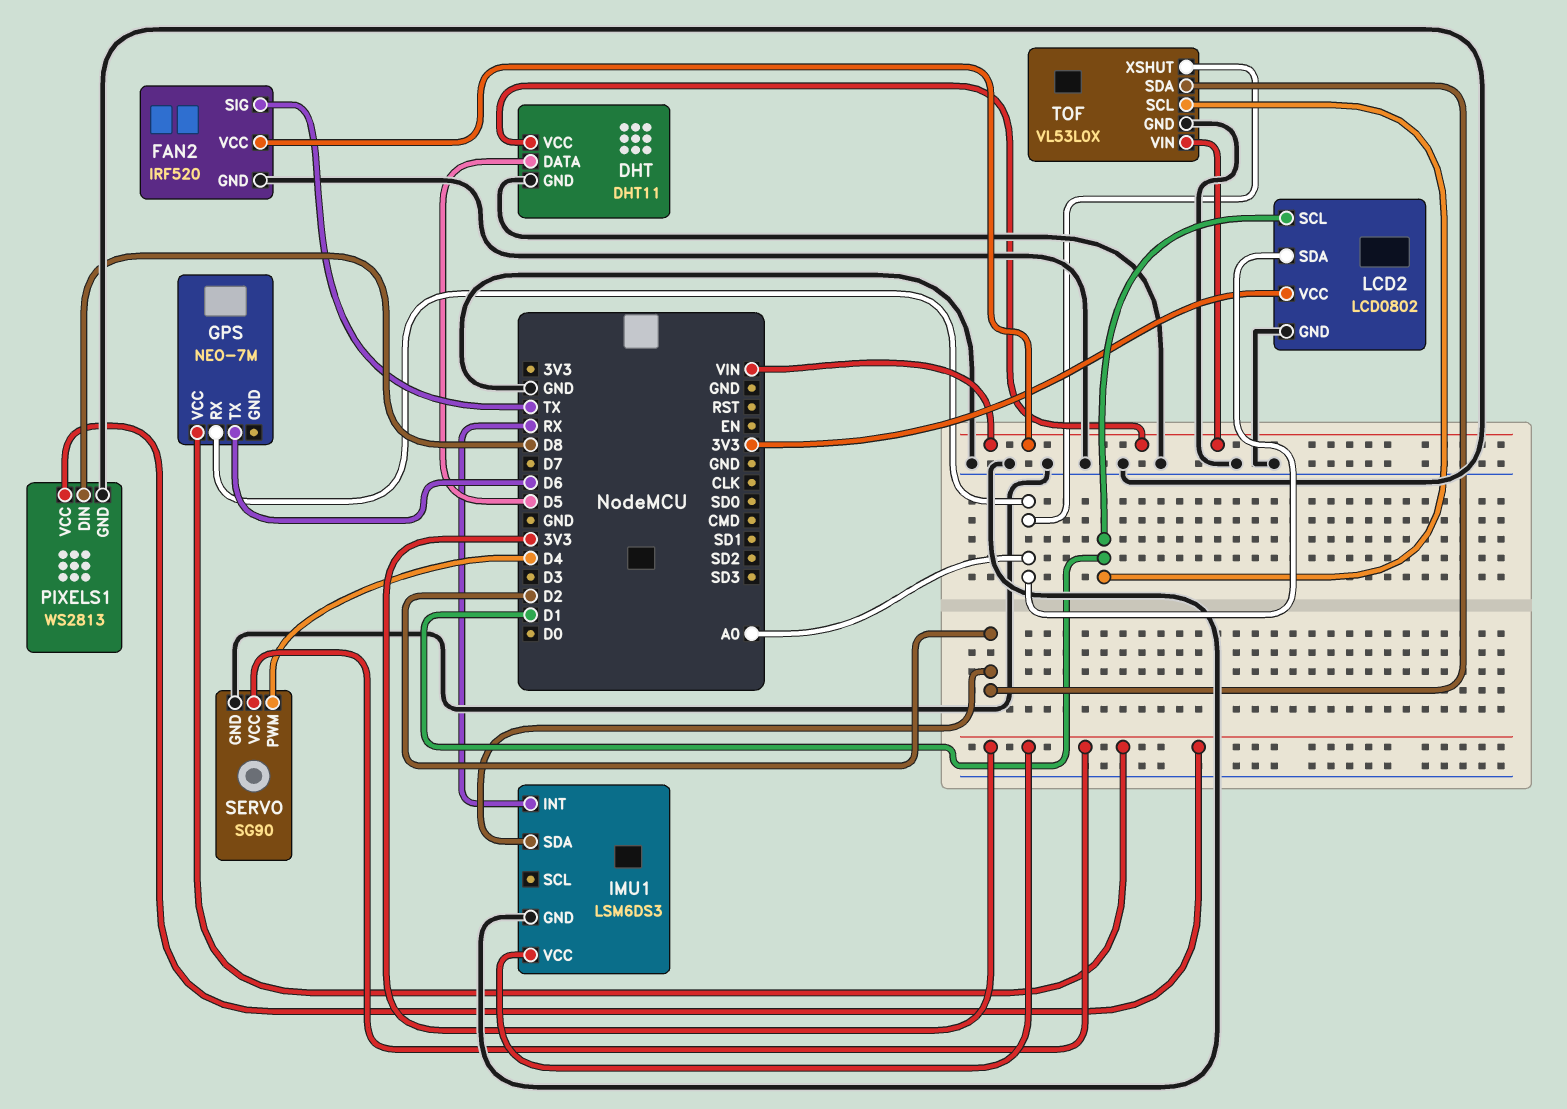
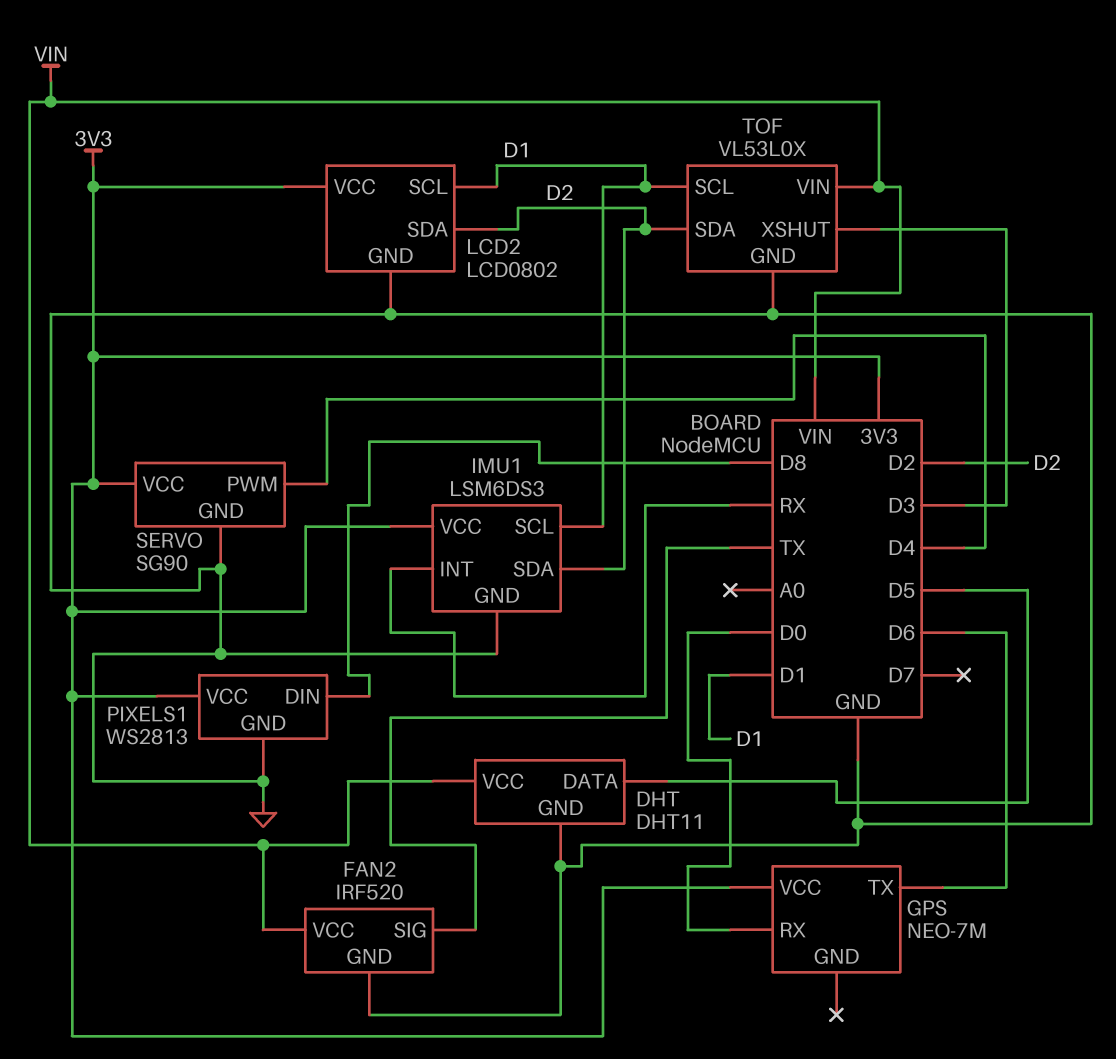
GPS pin RX: A0 -> D0
IMU1 pin SCL: none -> D1
LCD2 pin SDA: A0 -> D2
TOF pin XSHUT: A0 -> D3

